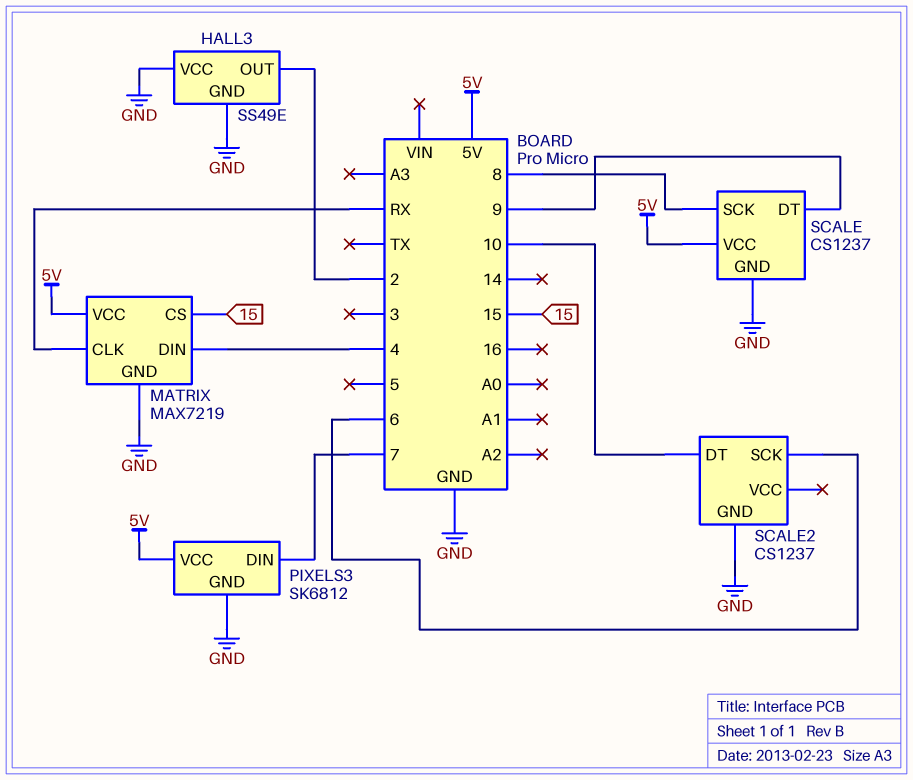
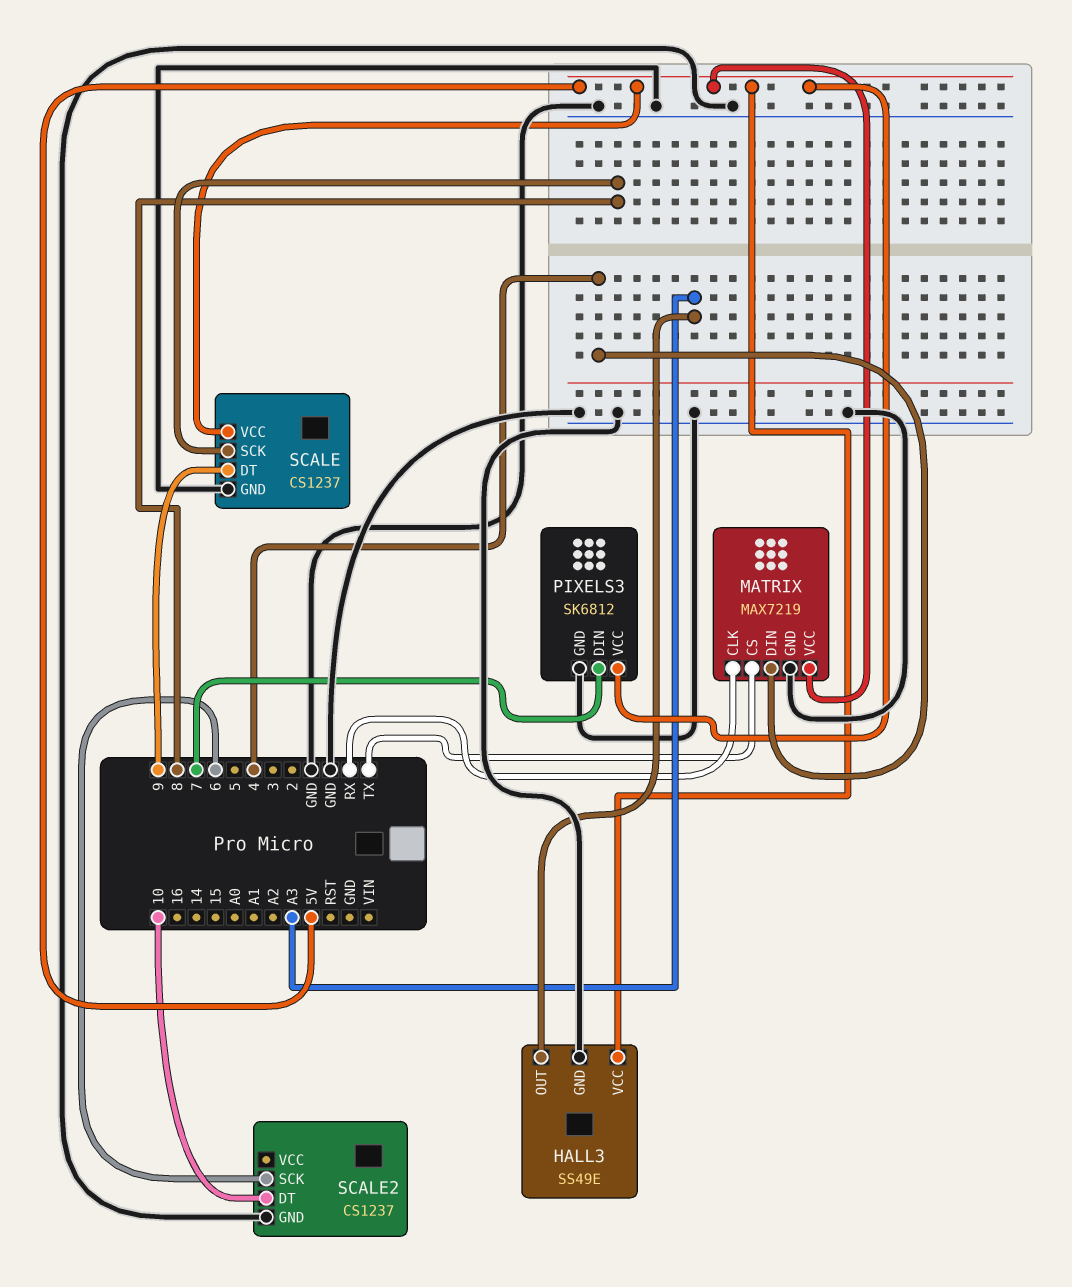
HALL3 pin OUT: 2 -> A3
HALL3 pin VCC: GND -> 5V
MATRIX pin CS: 15 -> TX

